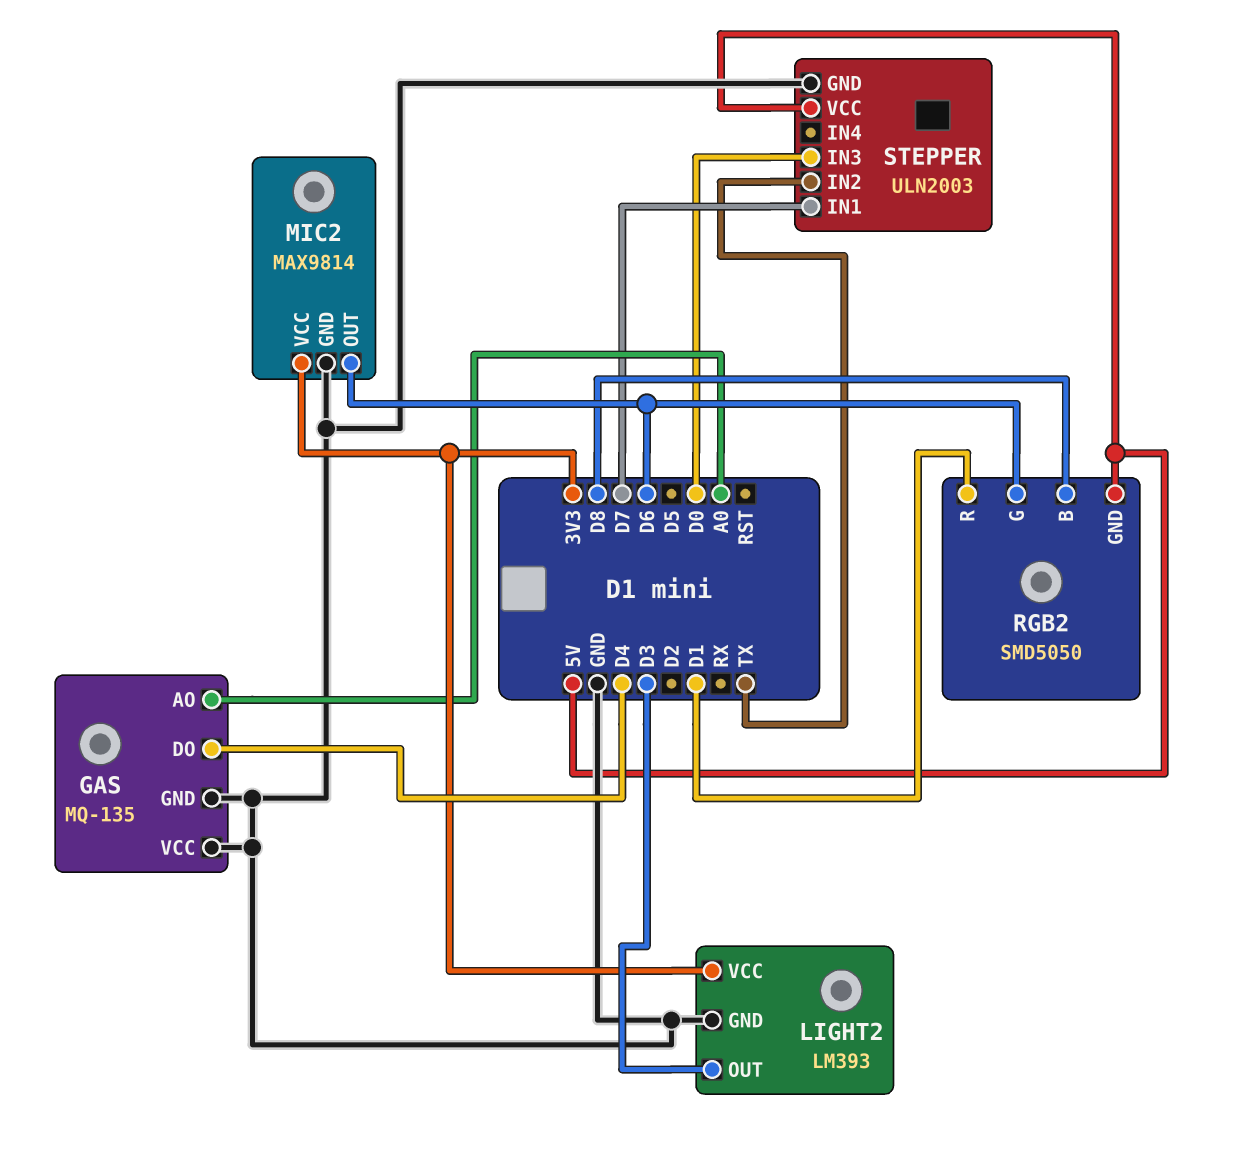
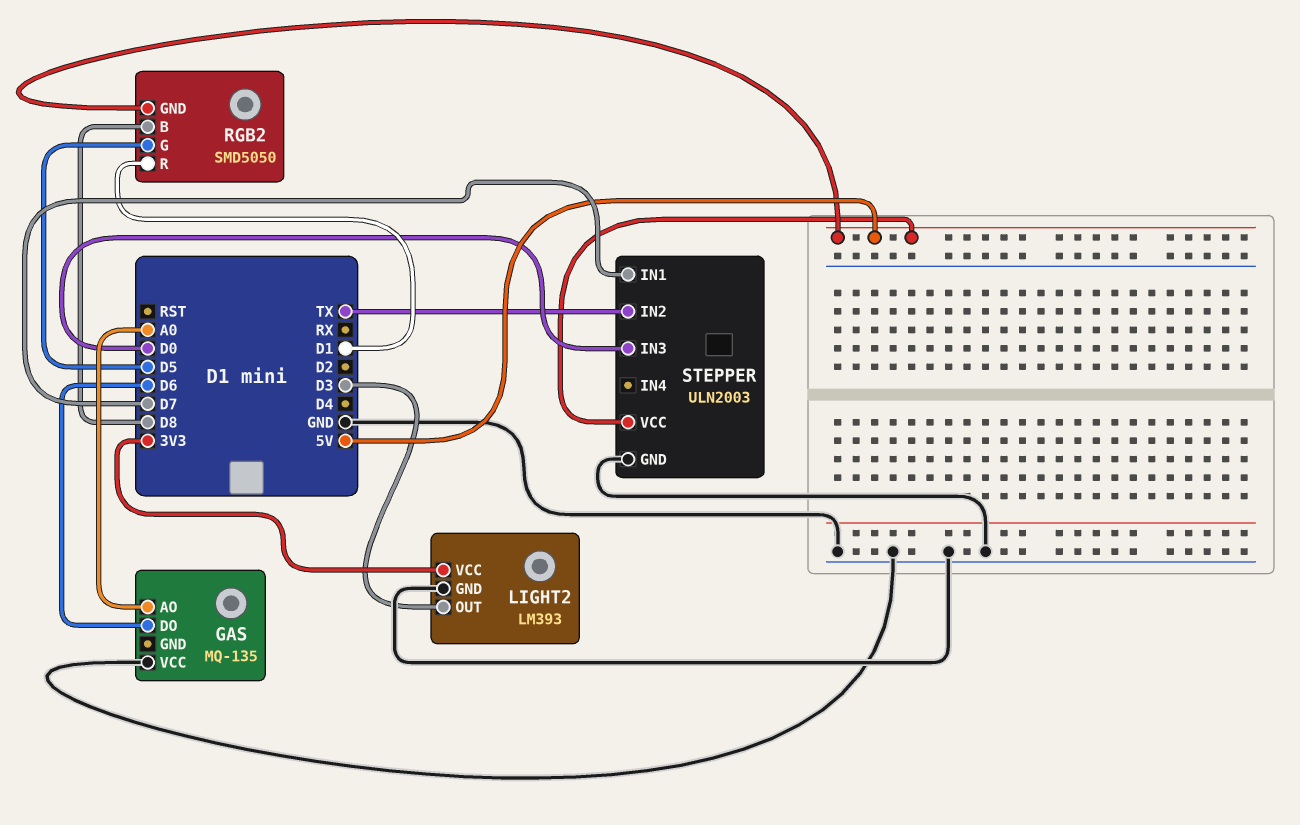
GAS pin DO: D4 -> D6
GAS pin GND: GND -> none
MIC2: MAX9814 -> none
MIC2 pin GND: GND -> none
MIC2 pin OUT: D6 -> none
MIC2 pin VCC: 3V3 -> none
RGB2 pin G: D6 -> D5

